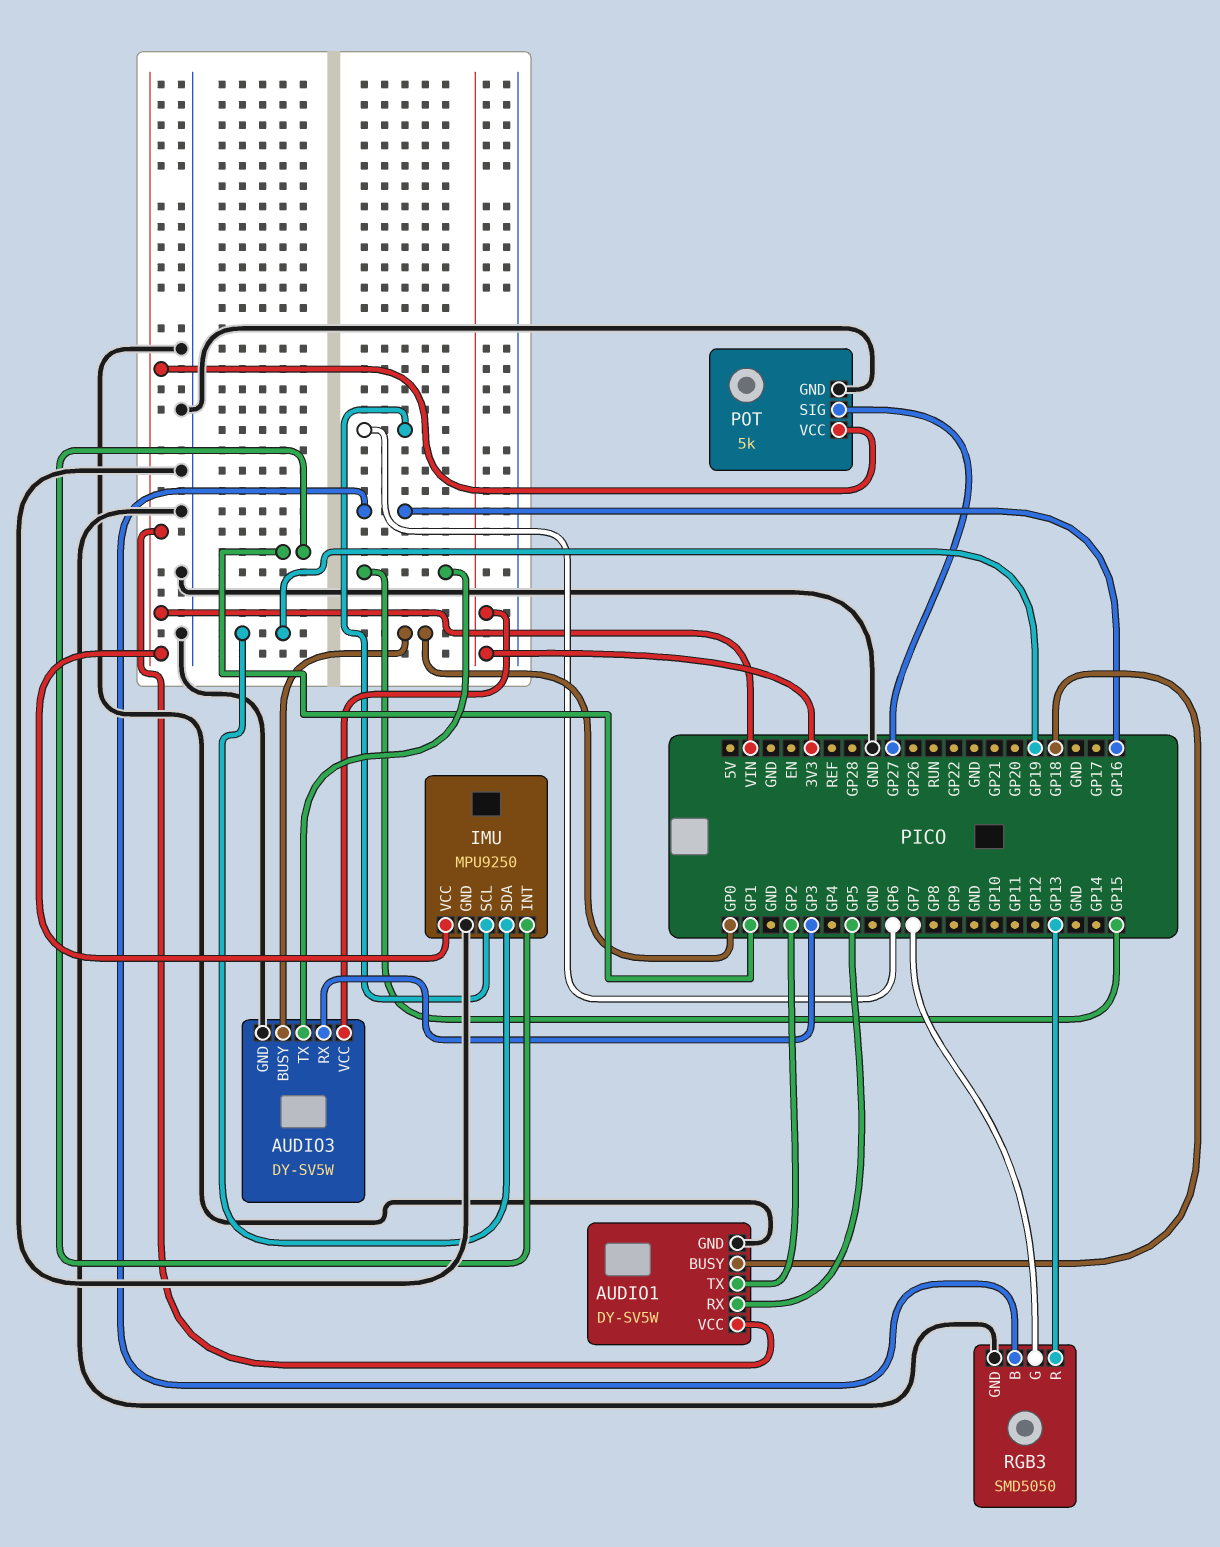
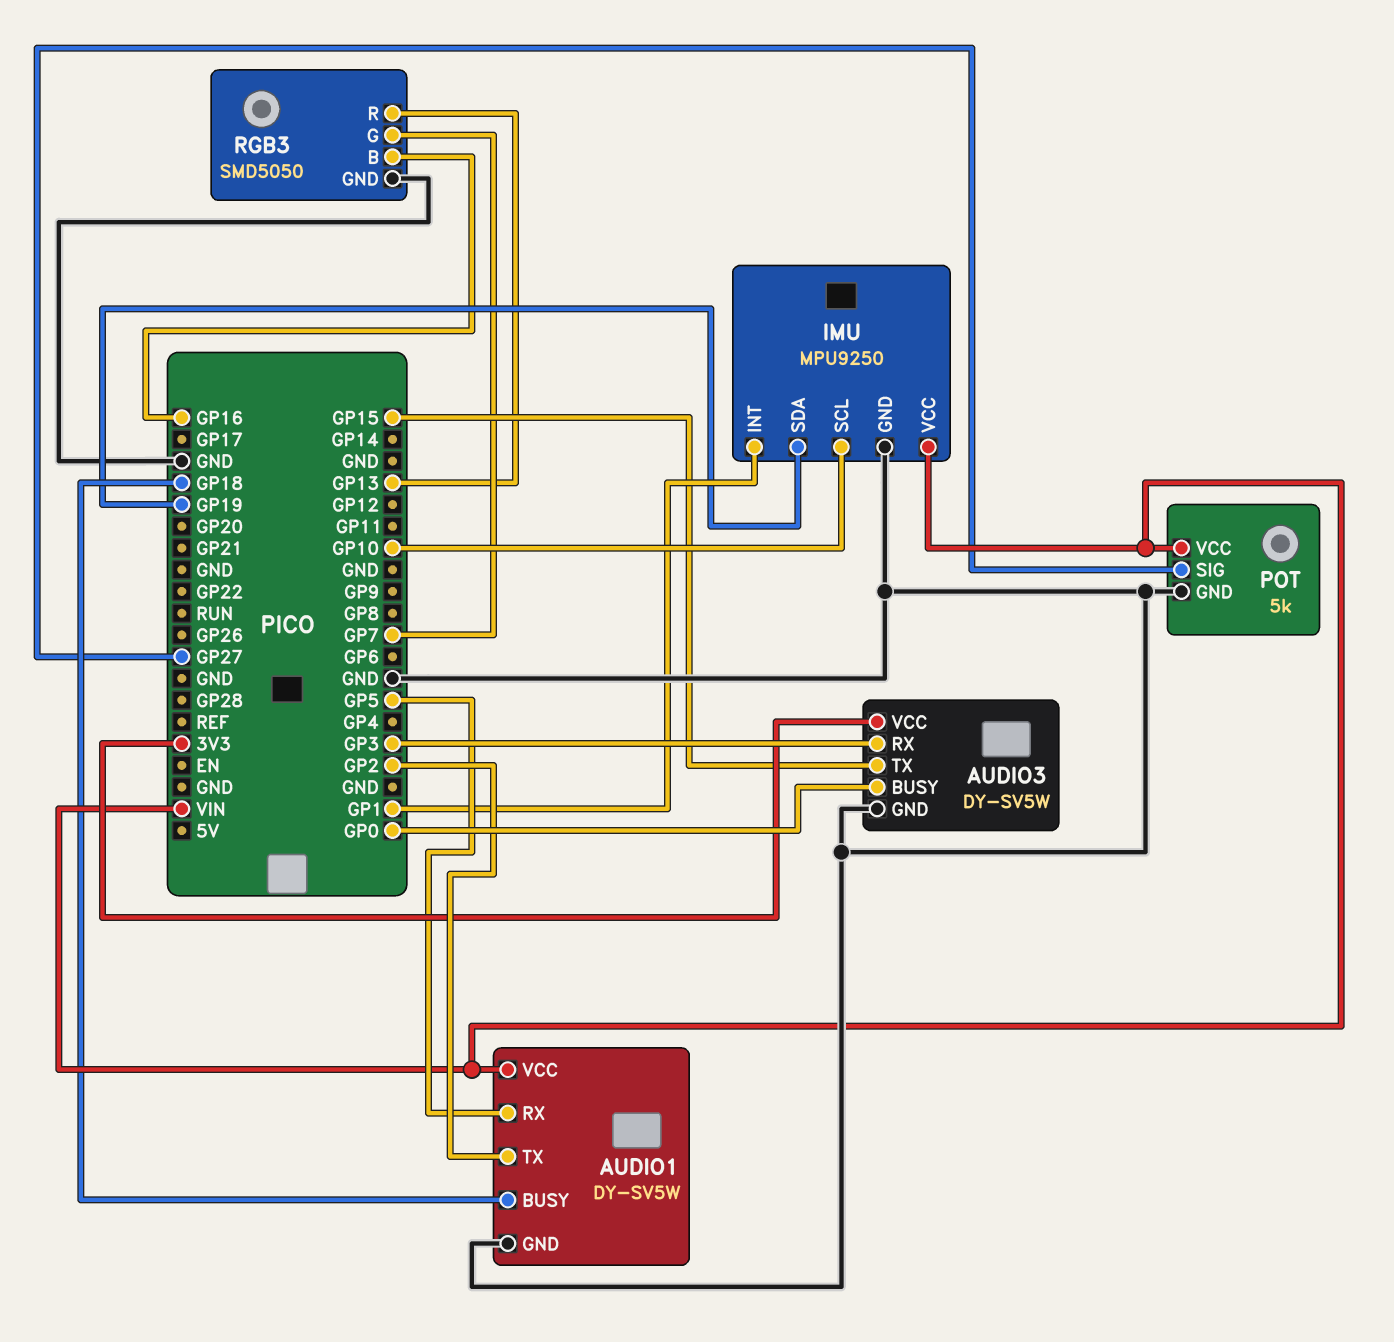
IMU pin SCL: GP6 -> GP10

